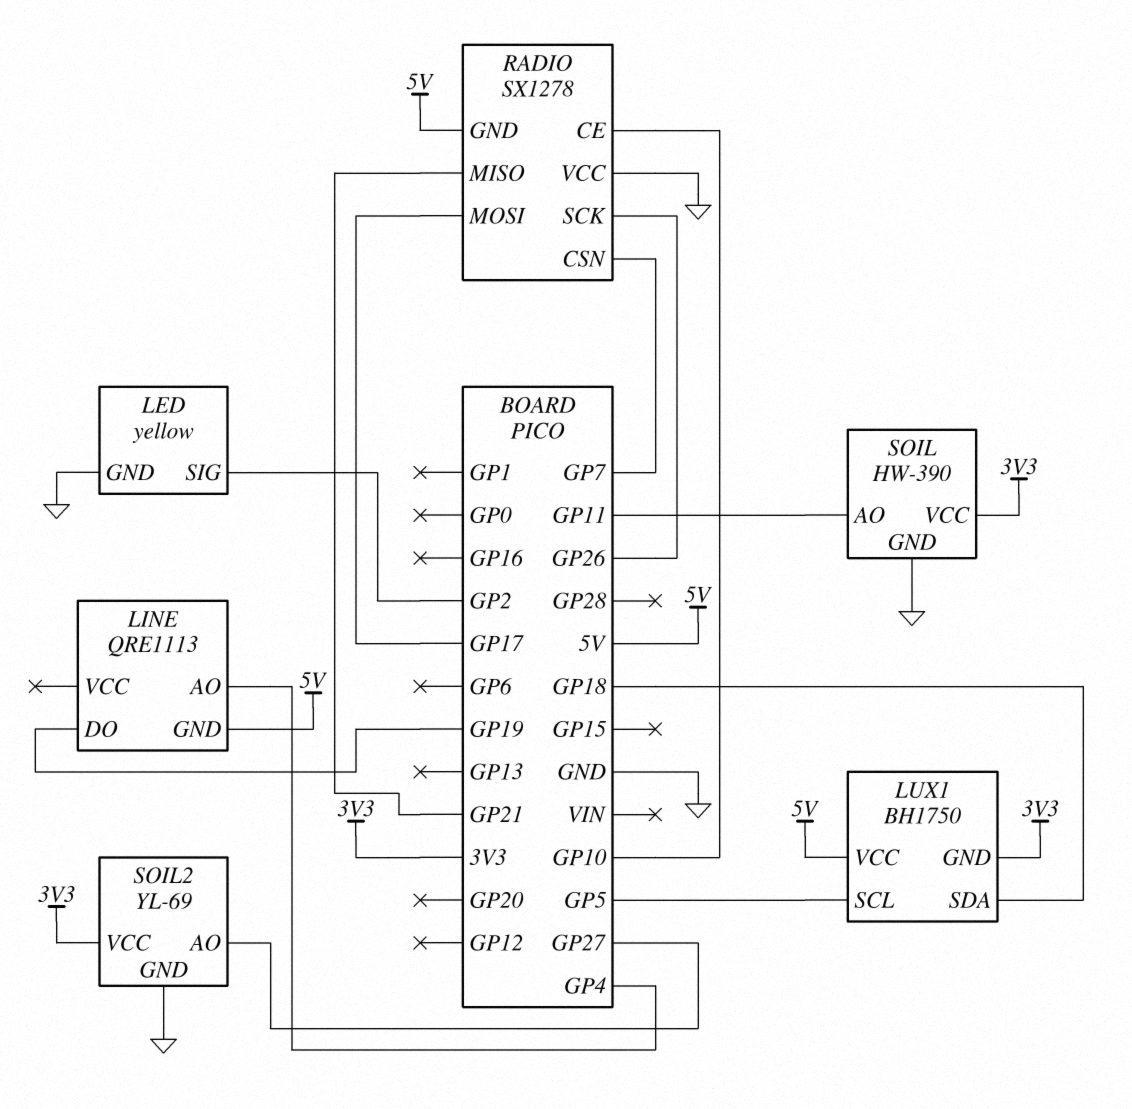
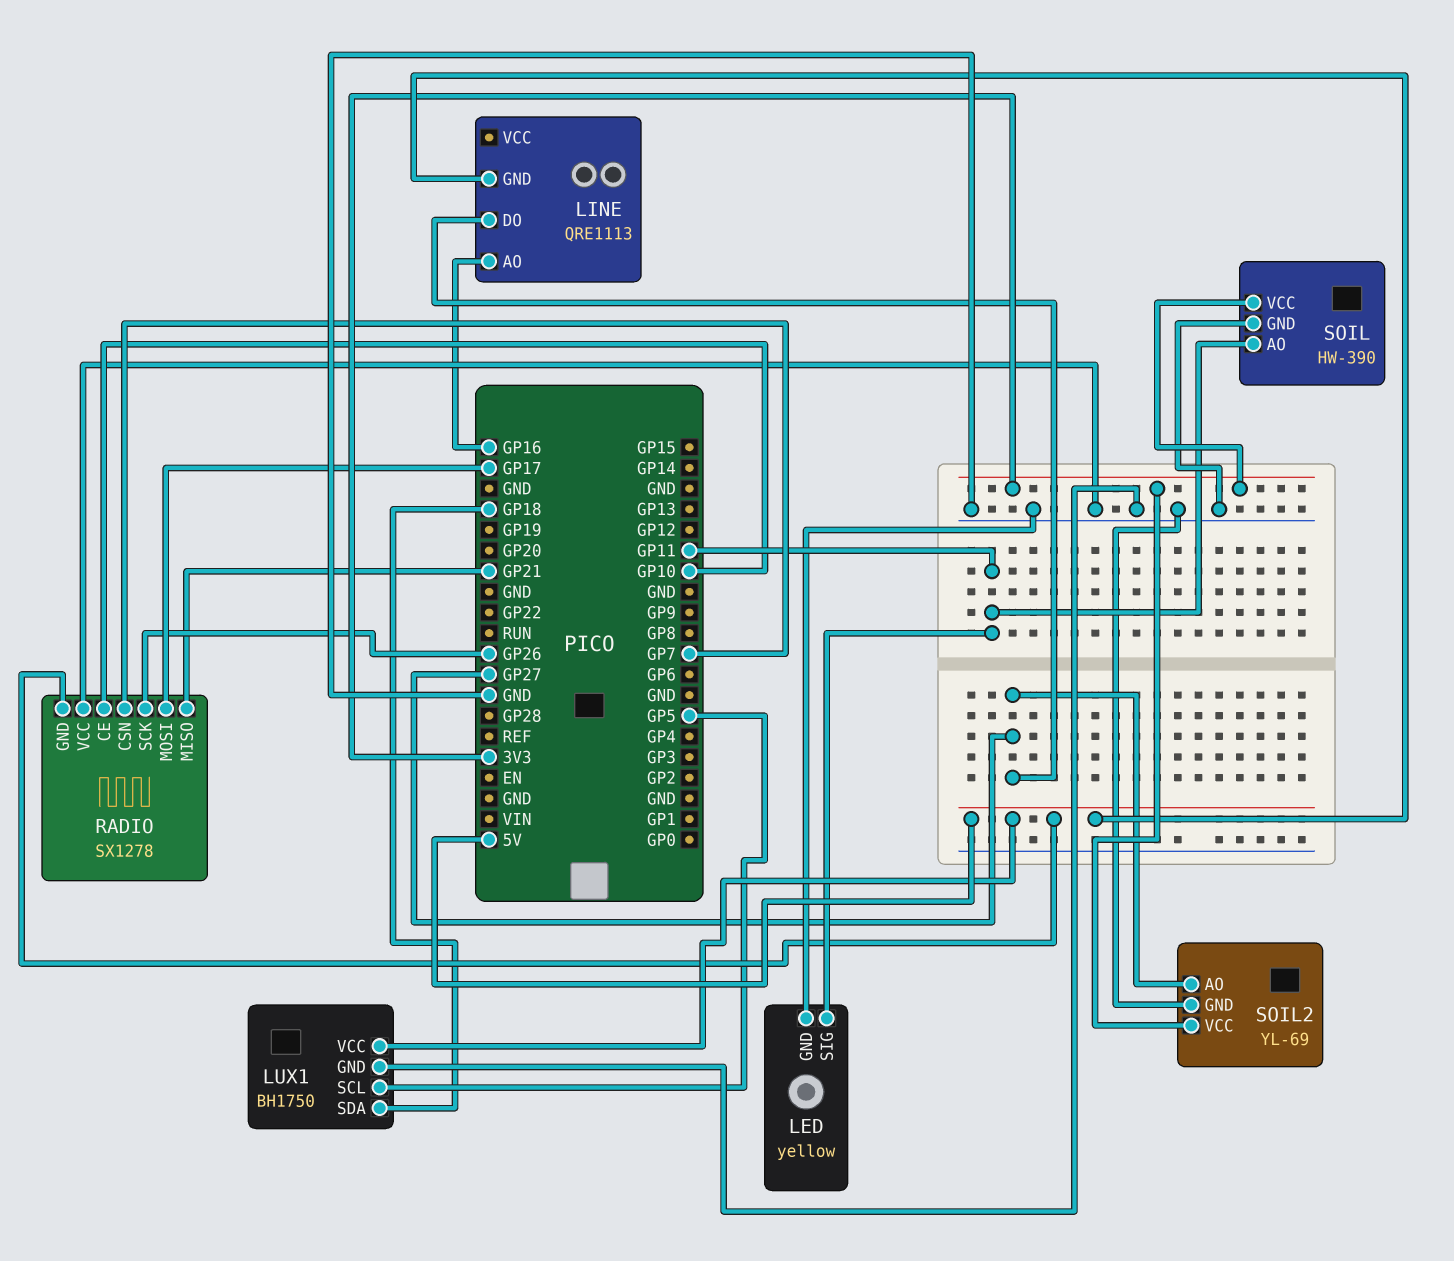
LED pin SIG: GP2 -> GP11
LINE pin AO: GP4 -> GP16
LINE pin DO: GP19 -> GP27
LUX1 pin GND: 3V3 -> GND

